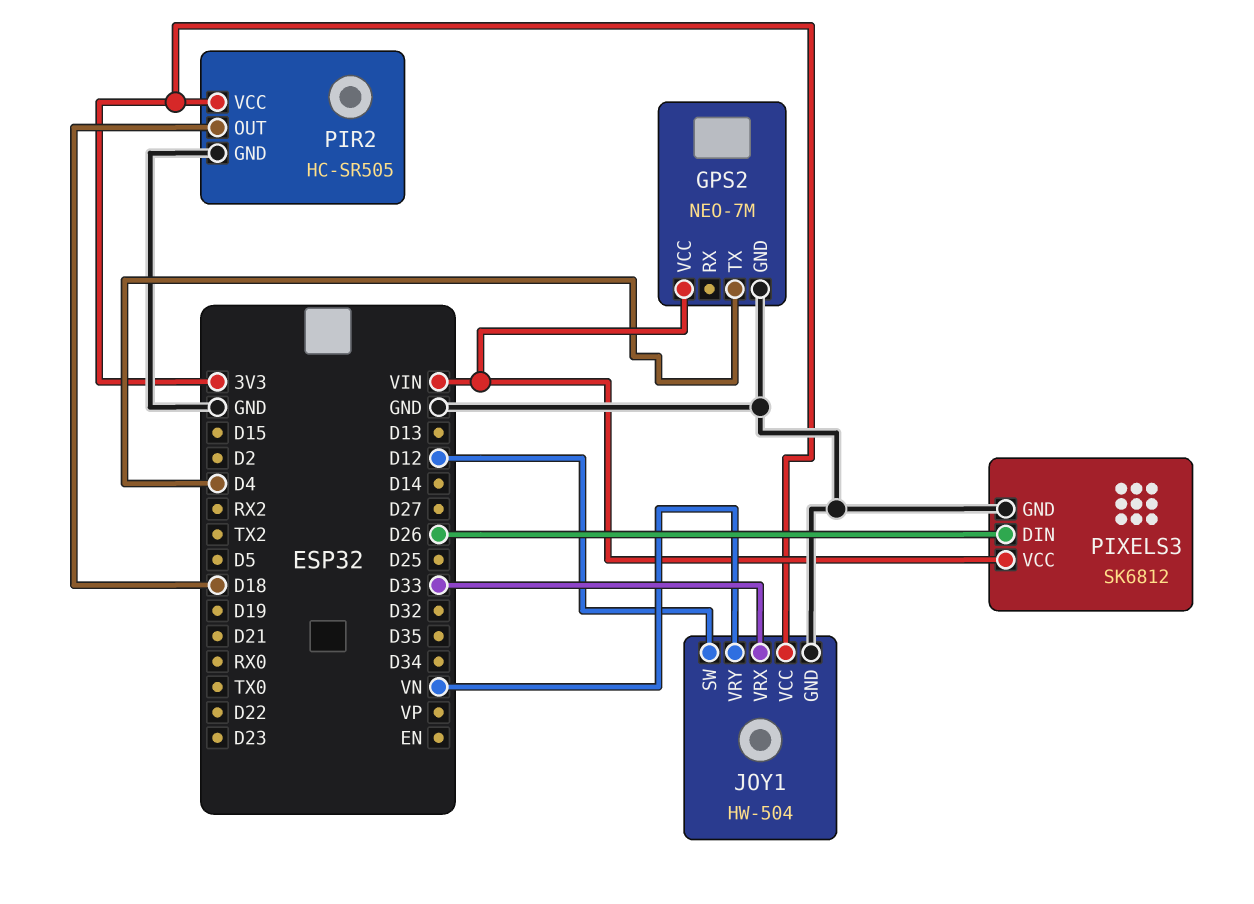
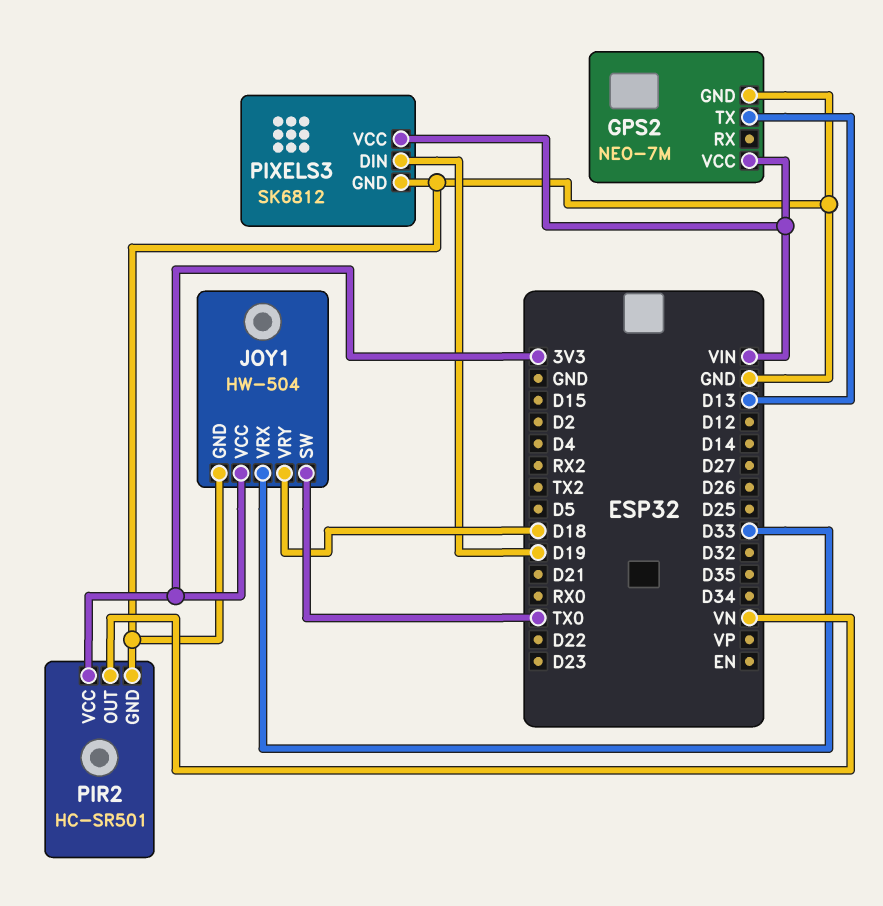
GPS2 pin TX: D4 -> D13
JOY1 pin SW: D12 -> TX0
JOY1 pin VRY: VN -> D18
PIR2: HC-SR505 -> HC-SR501
PIR2 pin OUT: D18 -> VN
PIXELS3 pin DIN: D26 -> D19

